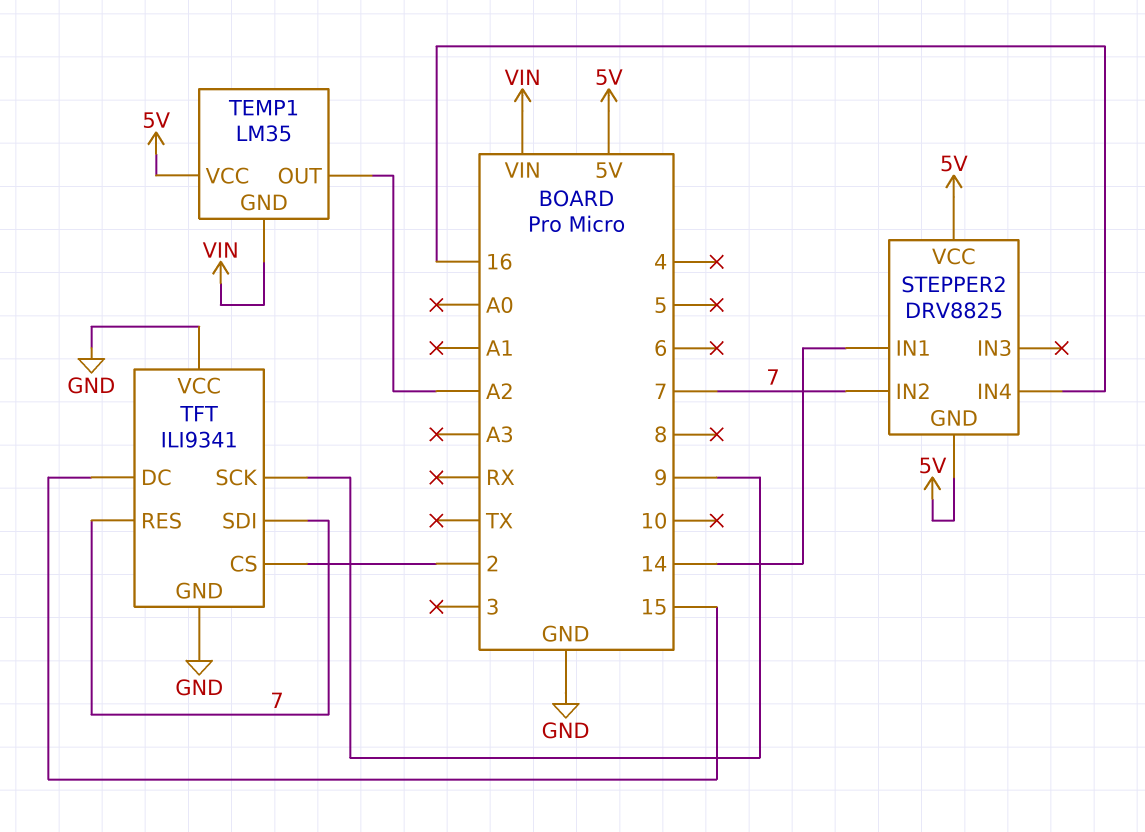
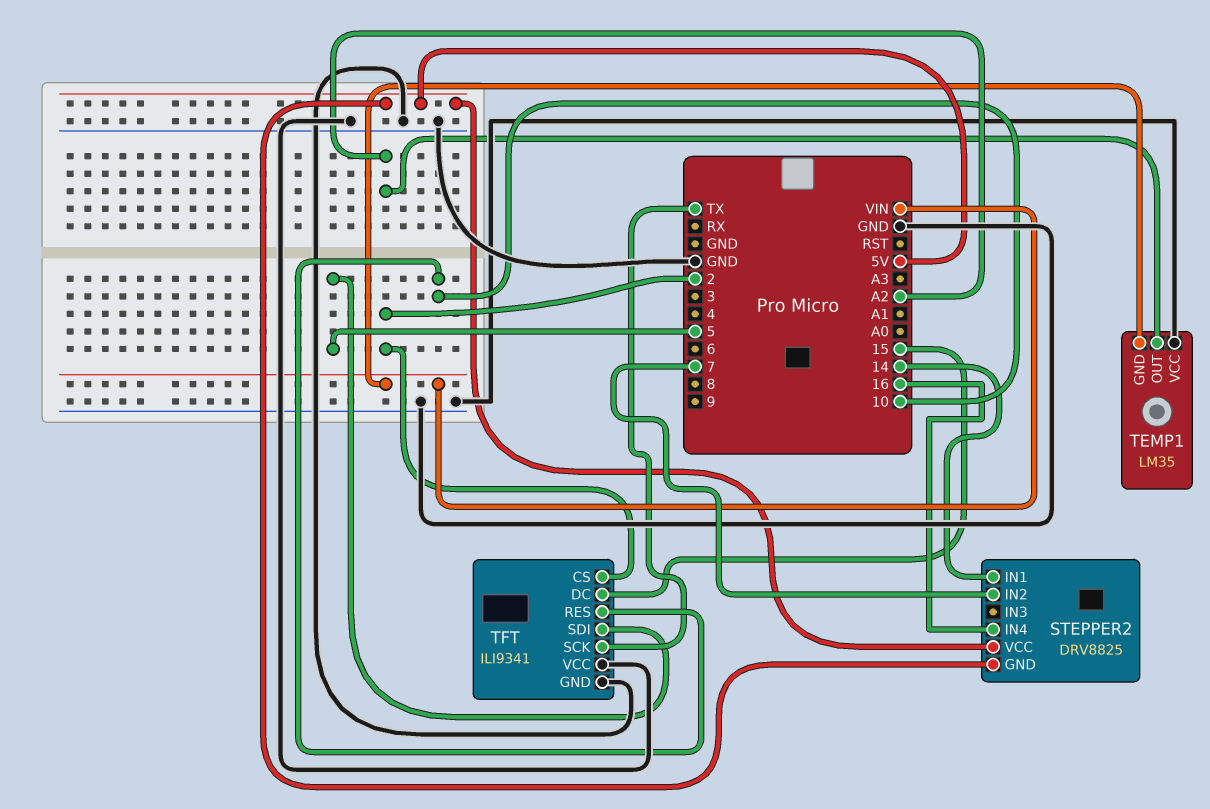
TEMP1 pin VCC: 5V -> GND
TFT pin RES: 7 -> 10
TFT pin SCK: 9 -> TX
TFT pin SDI: 7 -> 5

